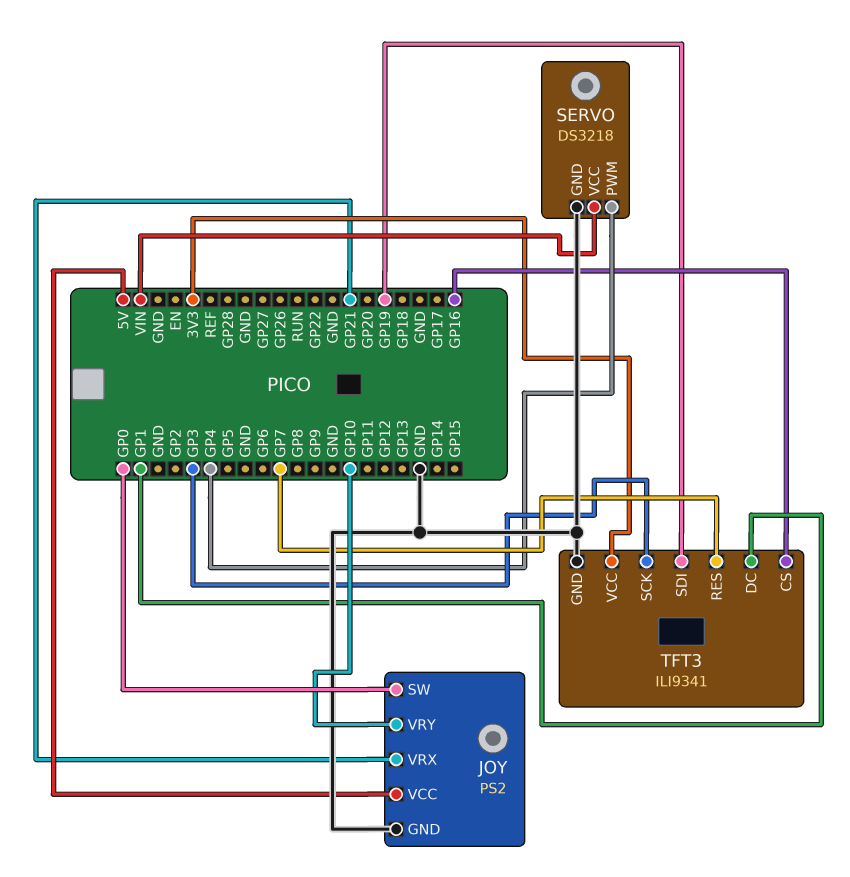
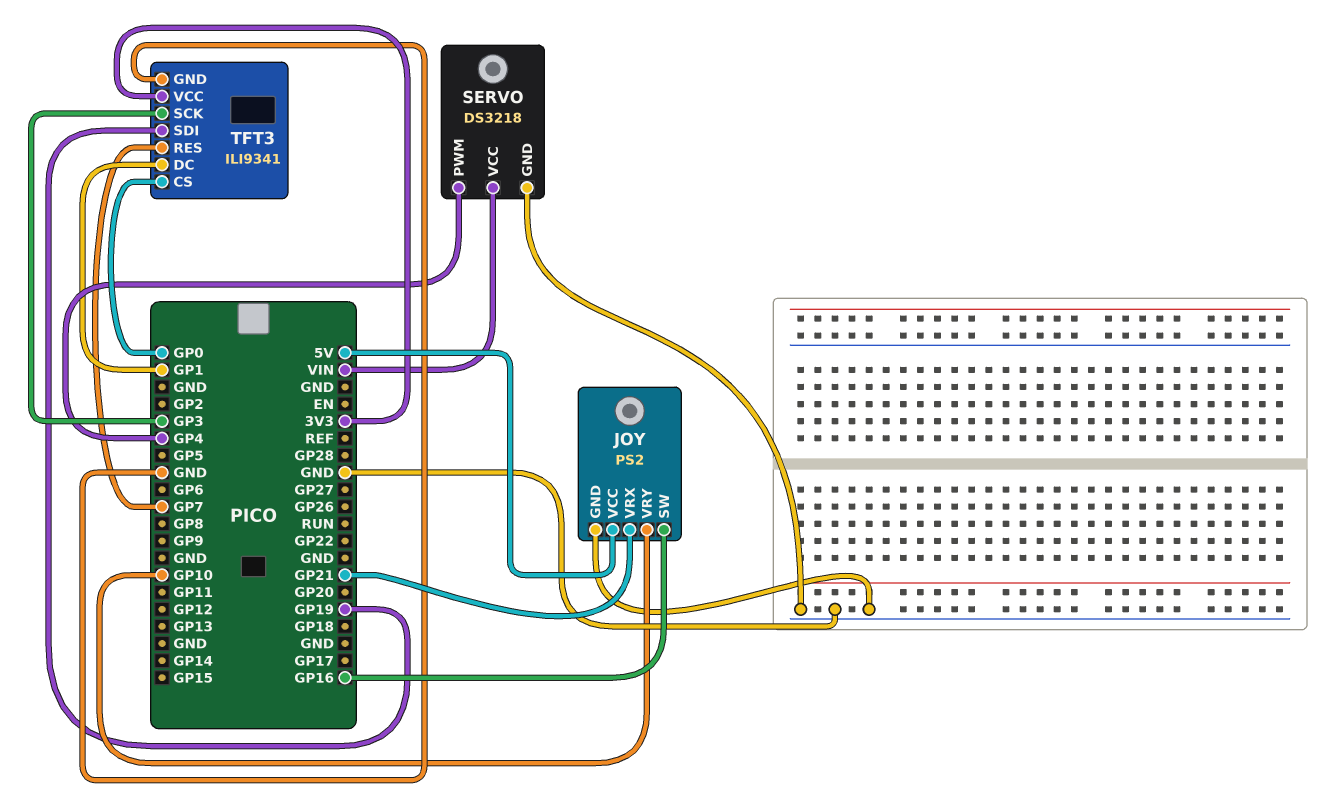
JOY pin SW: GP0 -> GP16
TFT3 pin CS: GP16 -> GP0

